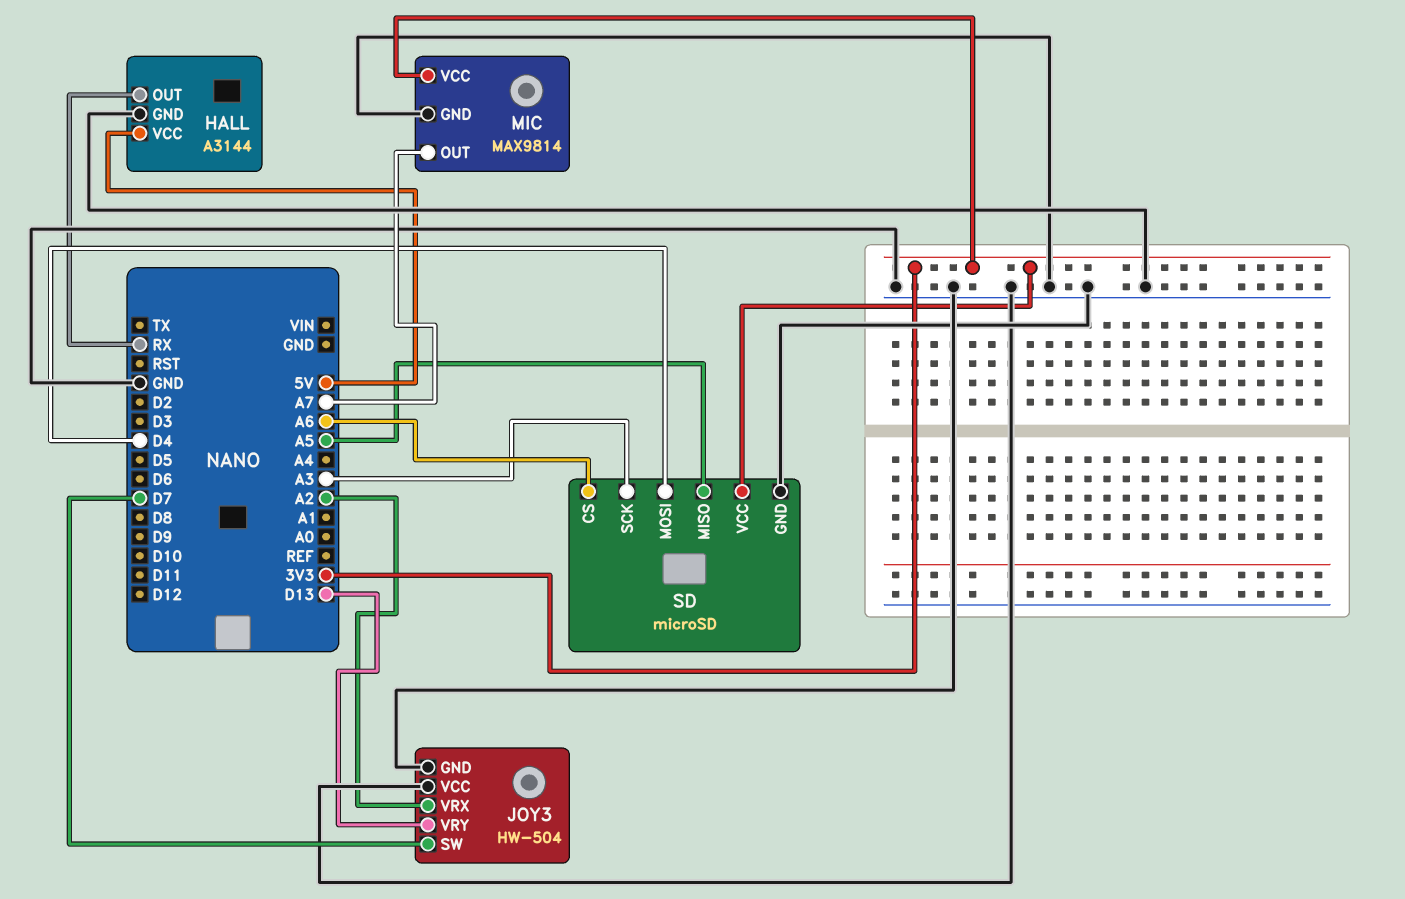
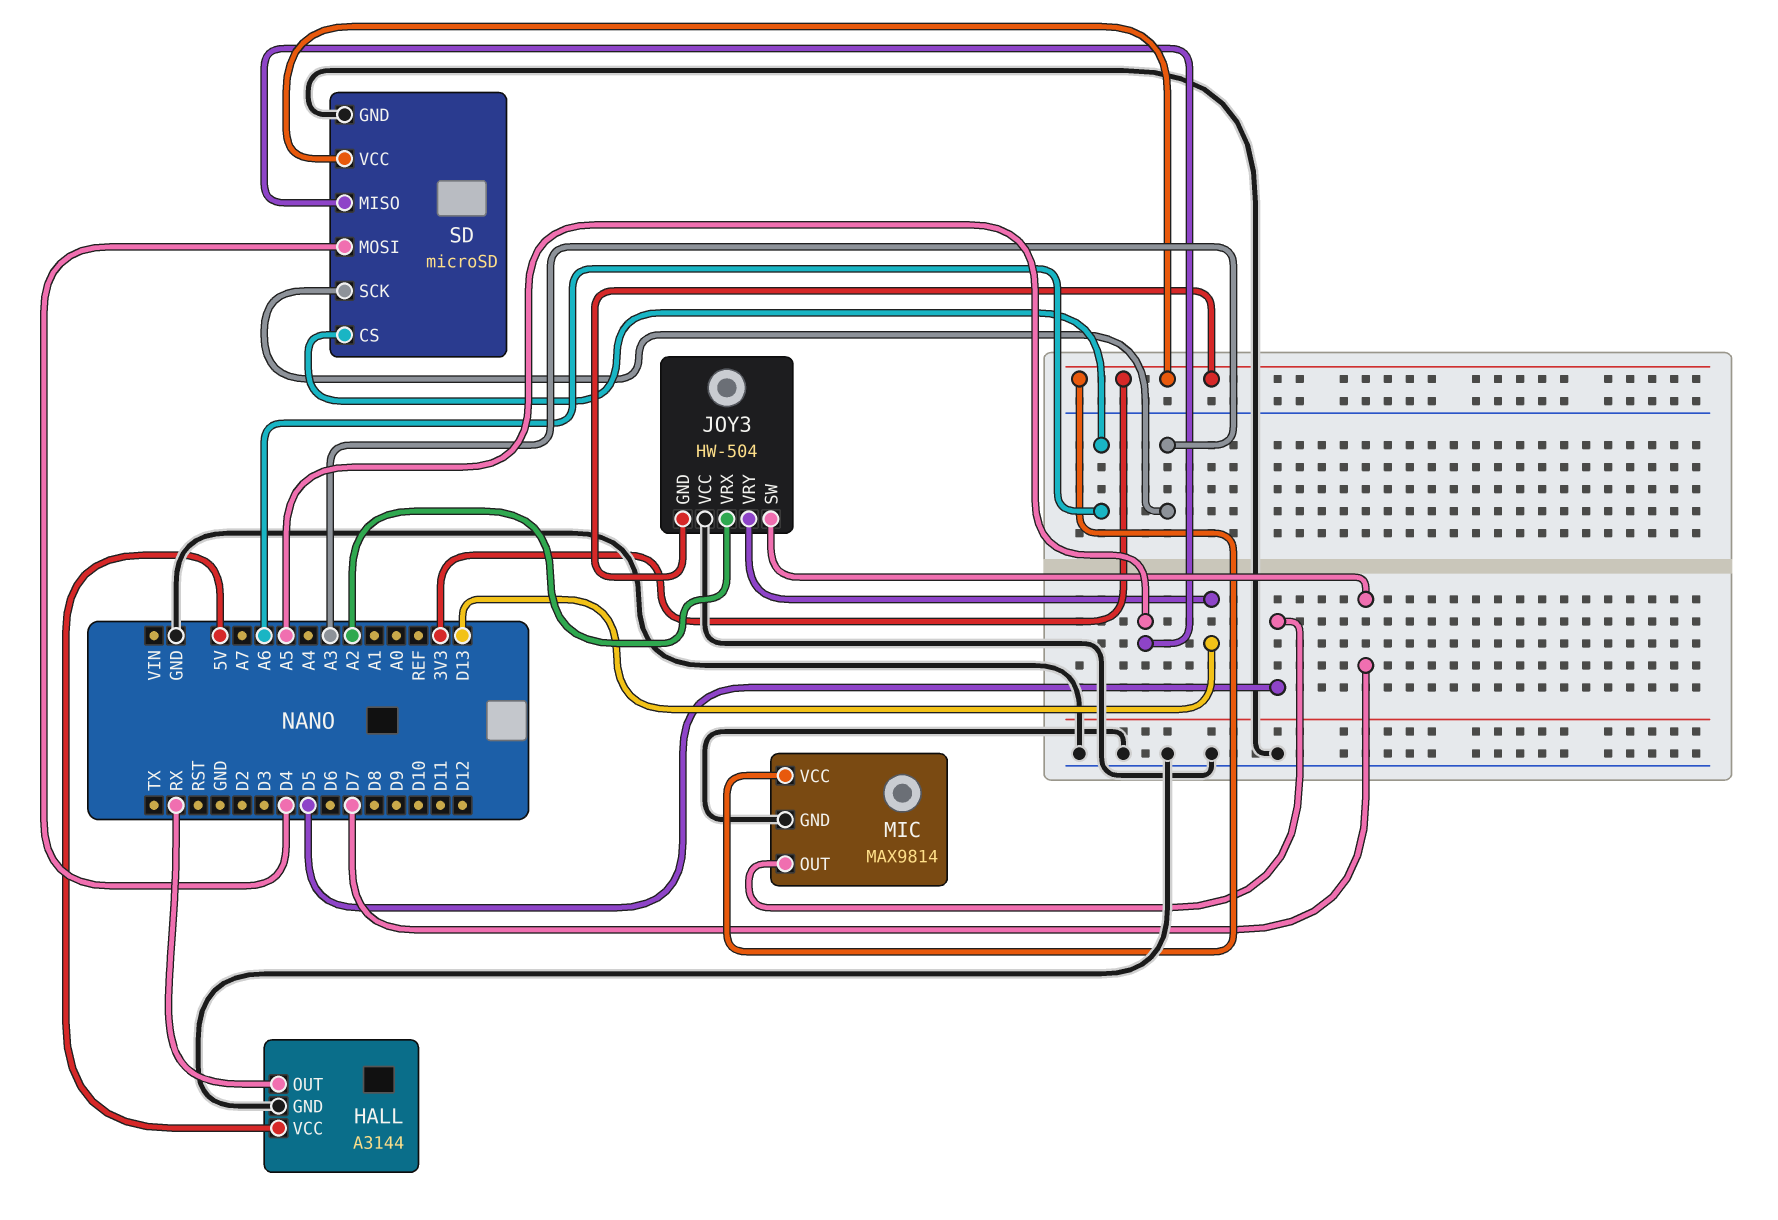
JOY3 pin GND: GND -> 3V3
MIC pin OUT: A7 -> D5

